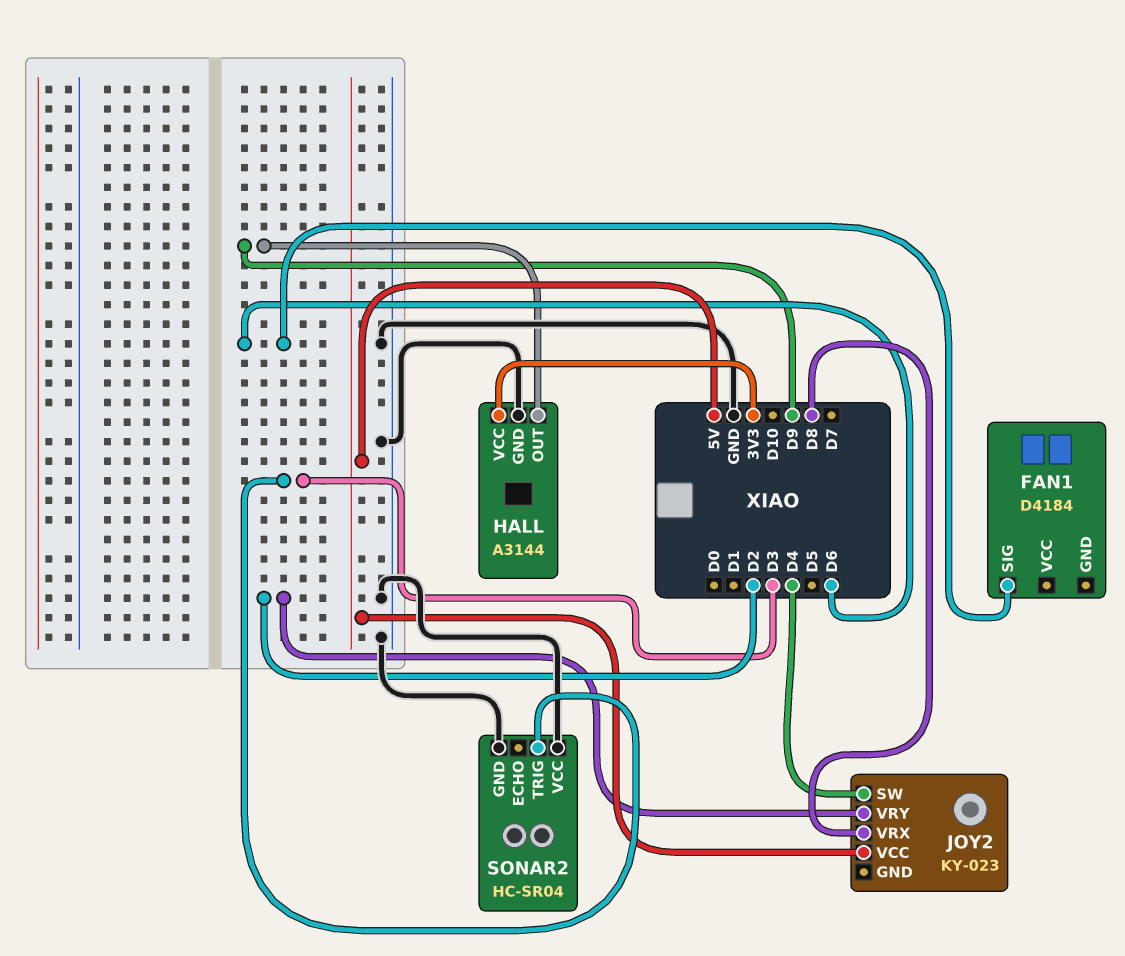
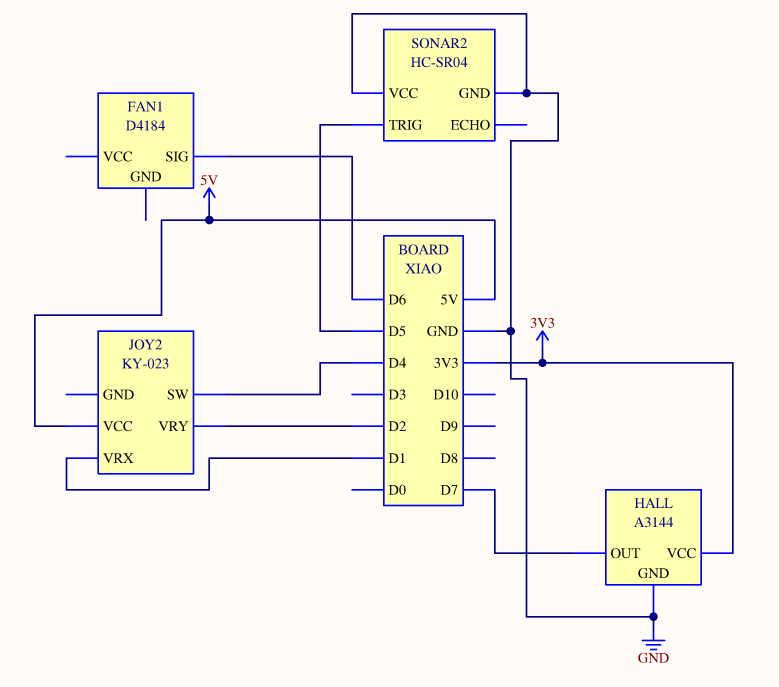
HALL pin OUT: D9 -> D7
JOY2 pin VRX: D8 -> D1
SONAR2 pin TRIG: D3 -> D5

